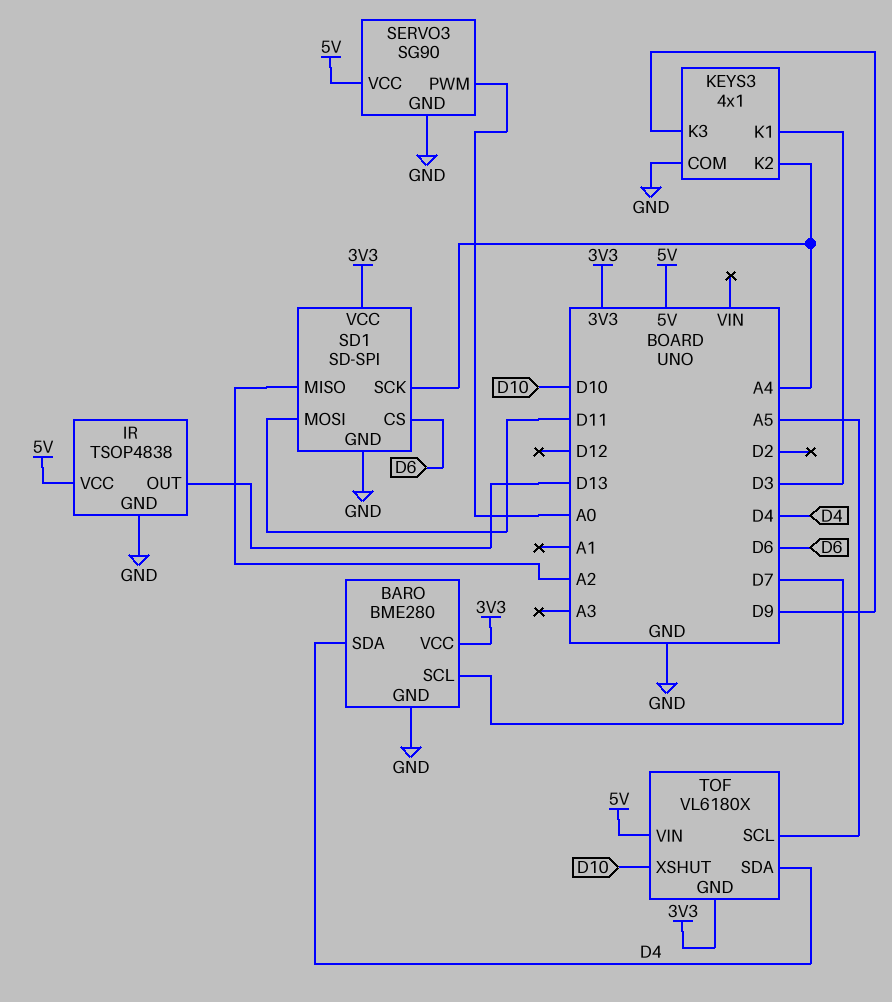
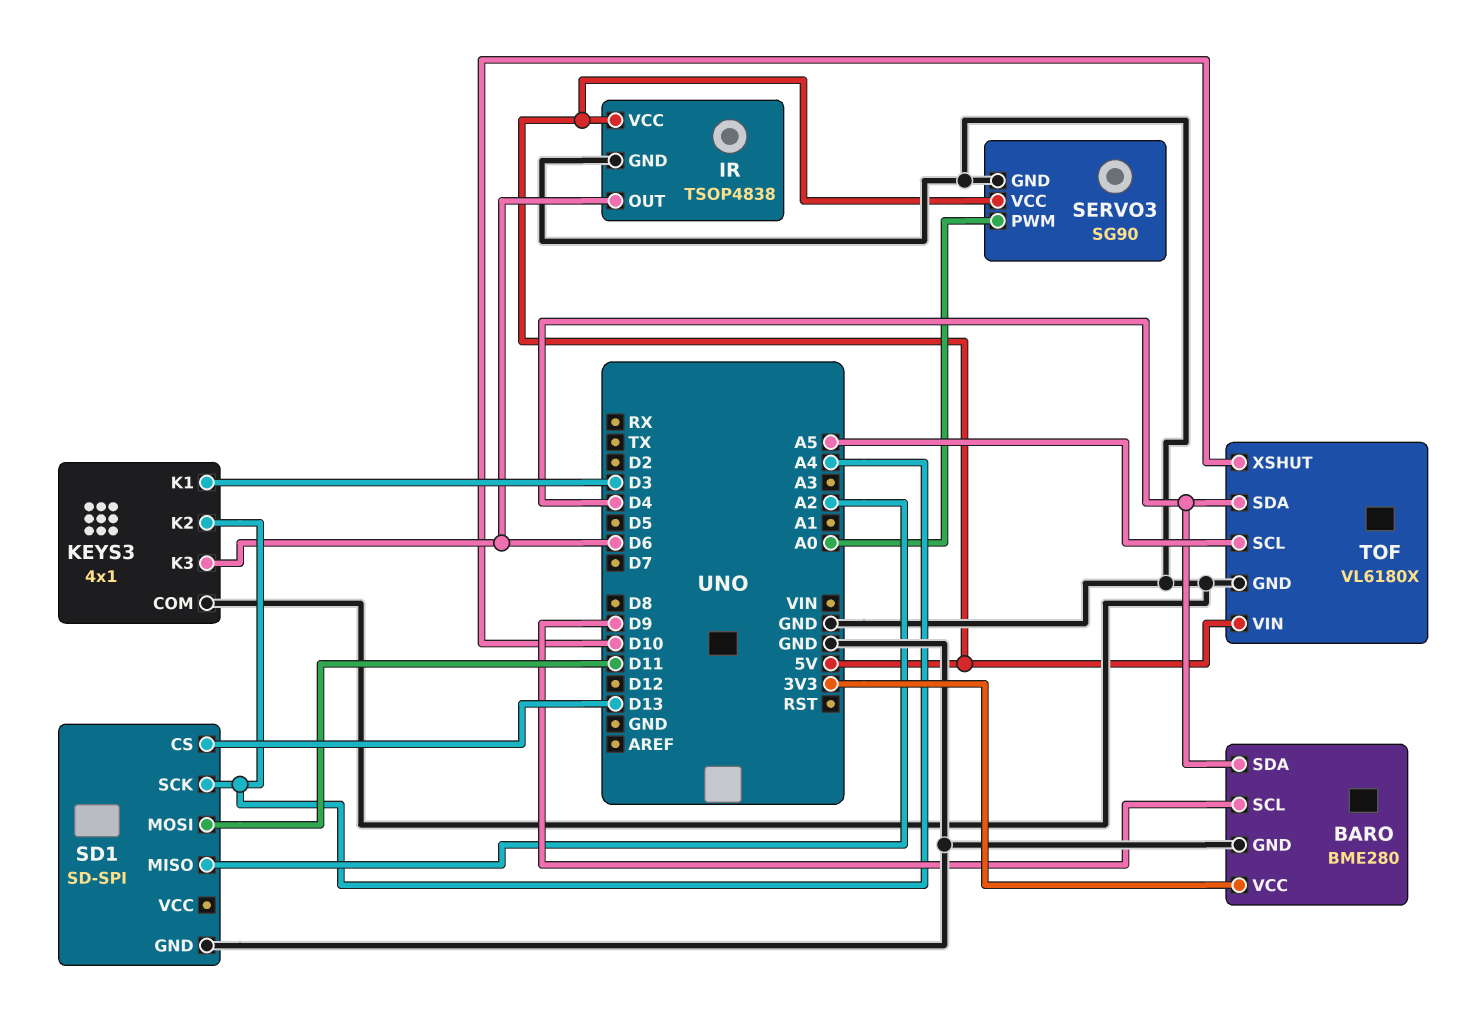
BARO pin SCL: D7 -> D9
IR pin OUT: D13 -> D6
KEYS3 pin K3: D9 -> D6
SD1 pin CS: D6 -> D13
SD1 pin VCC: 3V3 -> none
TOF pin GND: 3V3 -> GND

